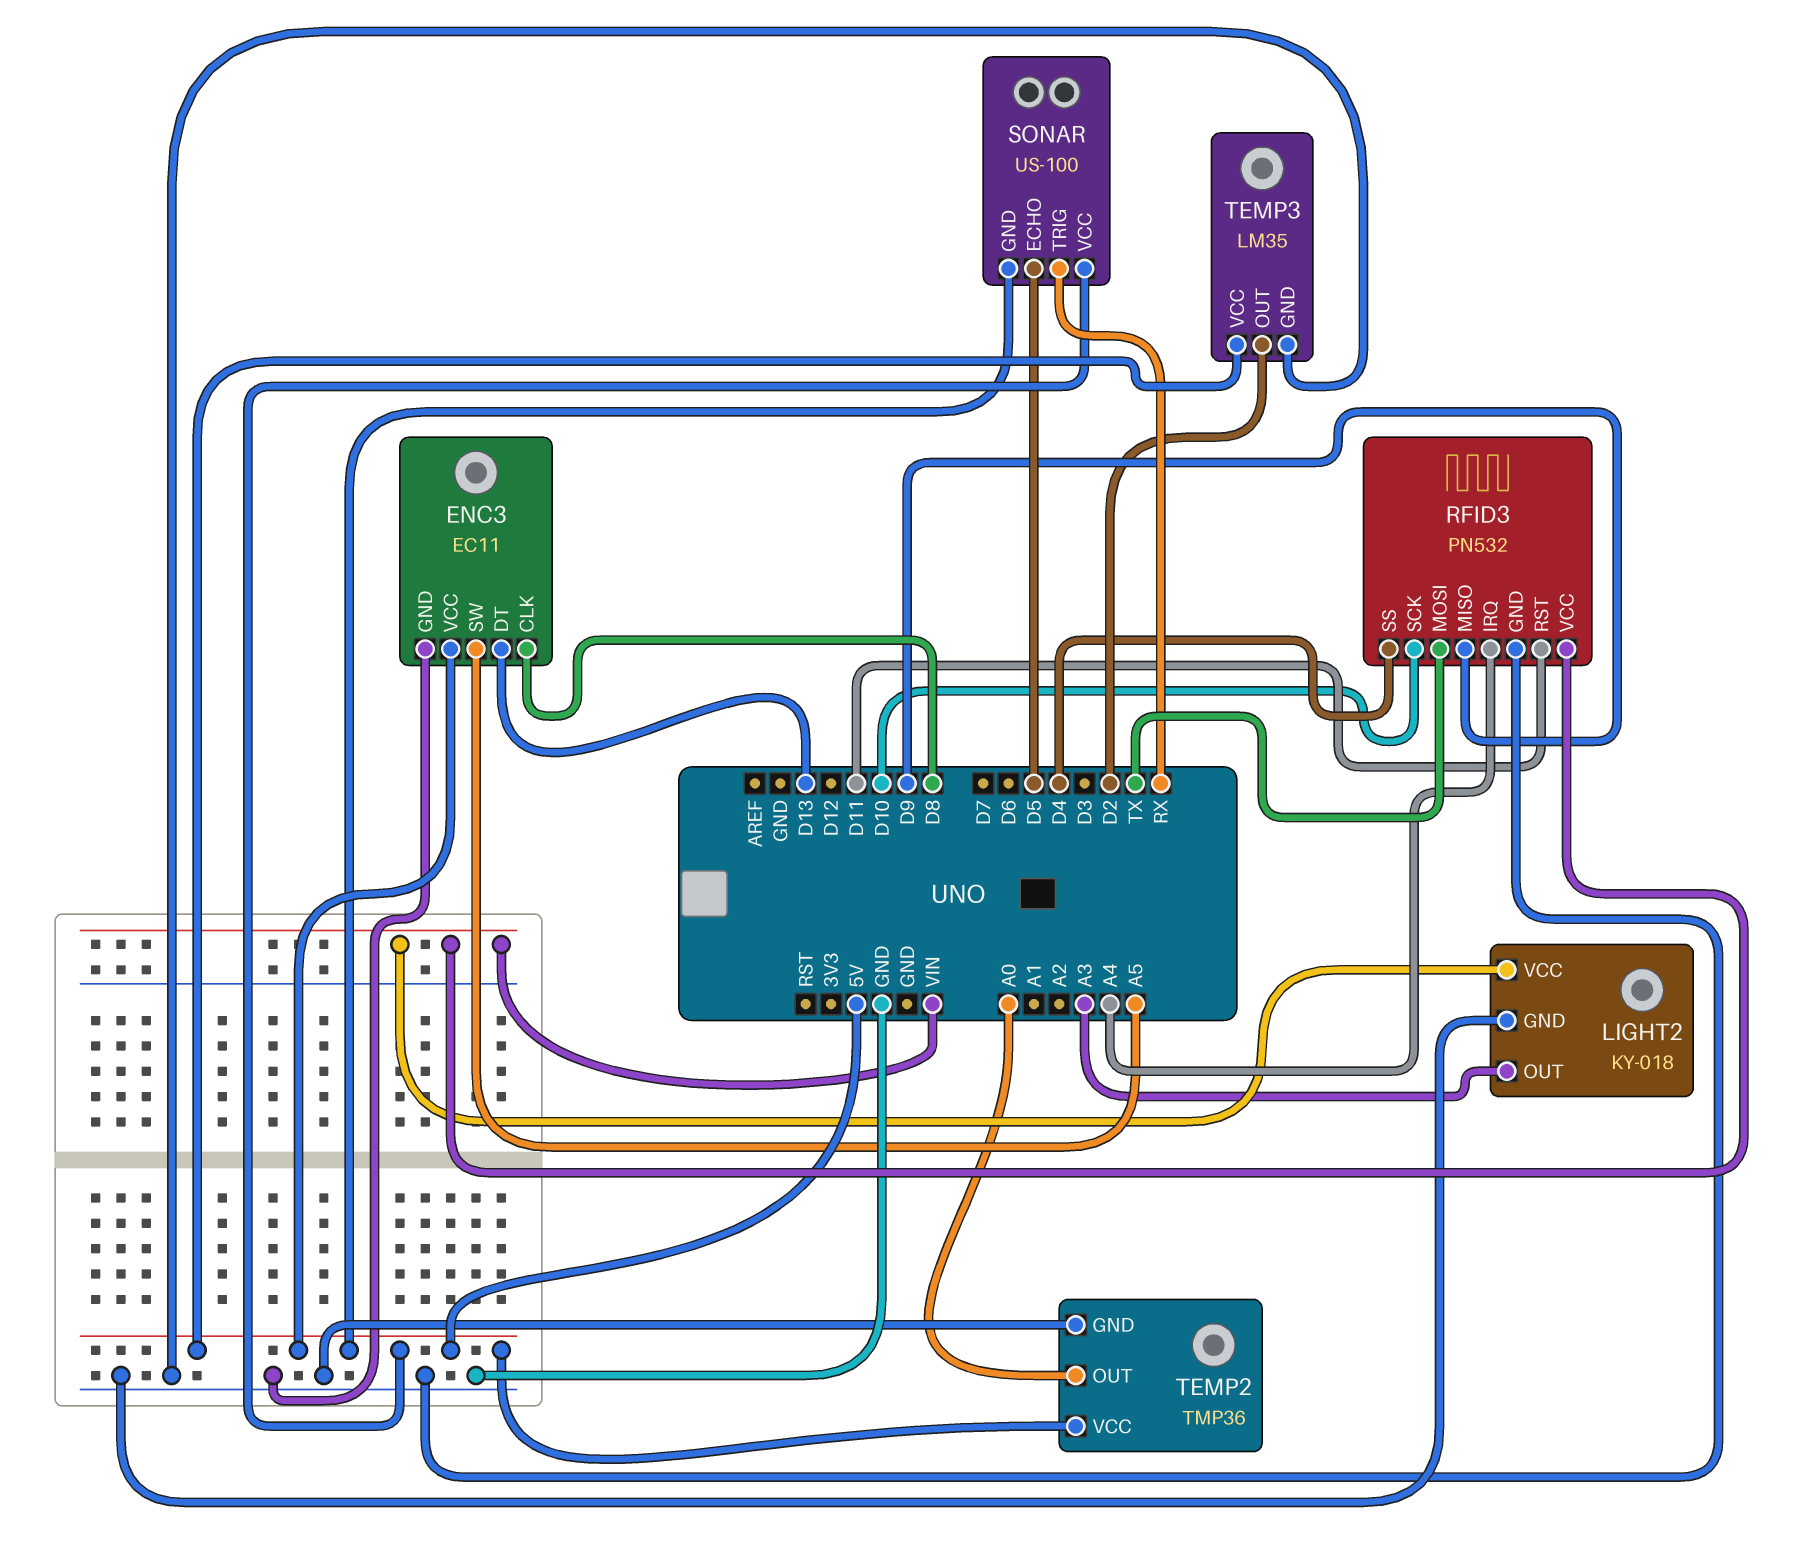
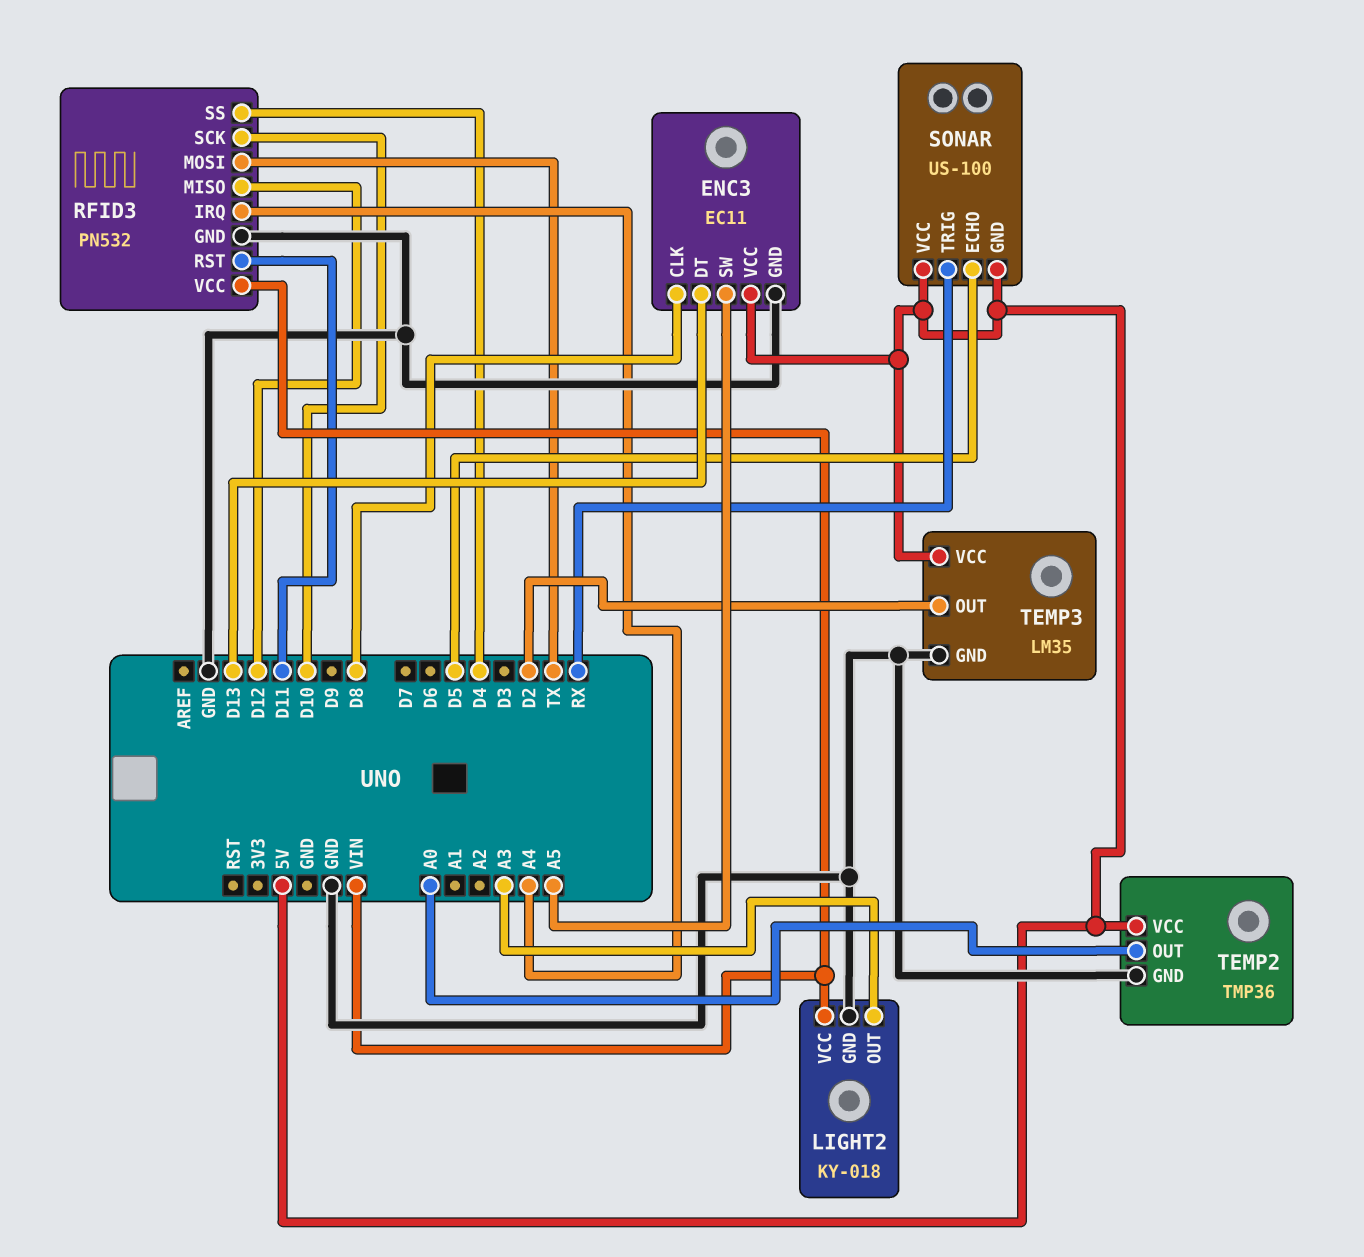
RFID3 pin MISO: D9 -> D12

